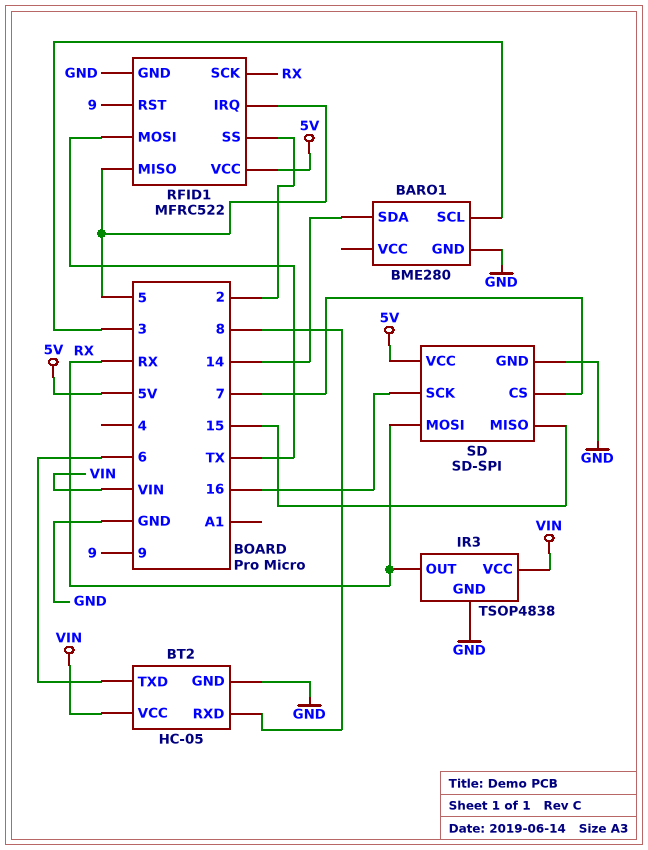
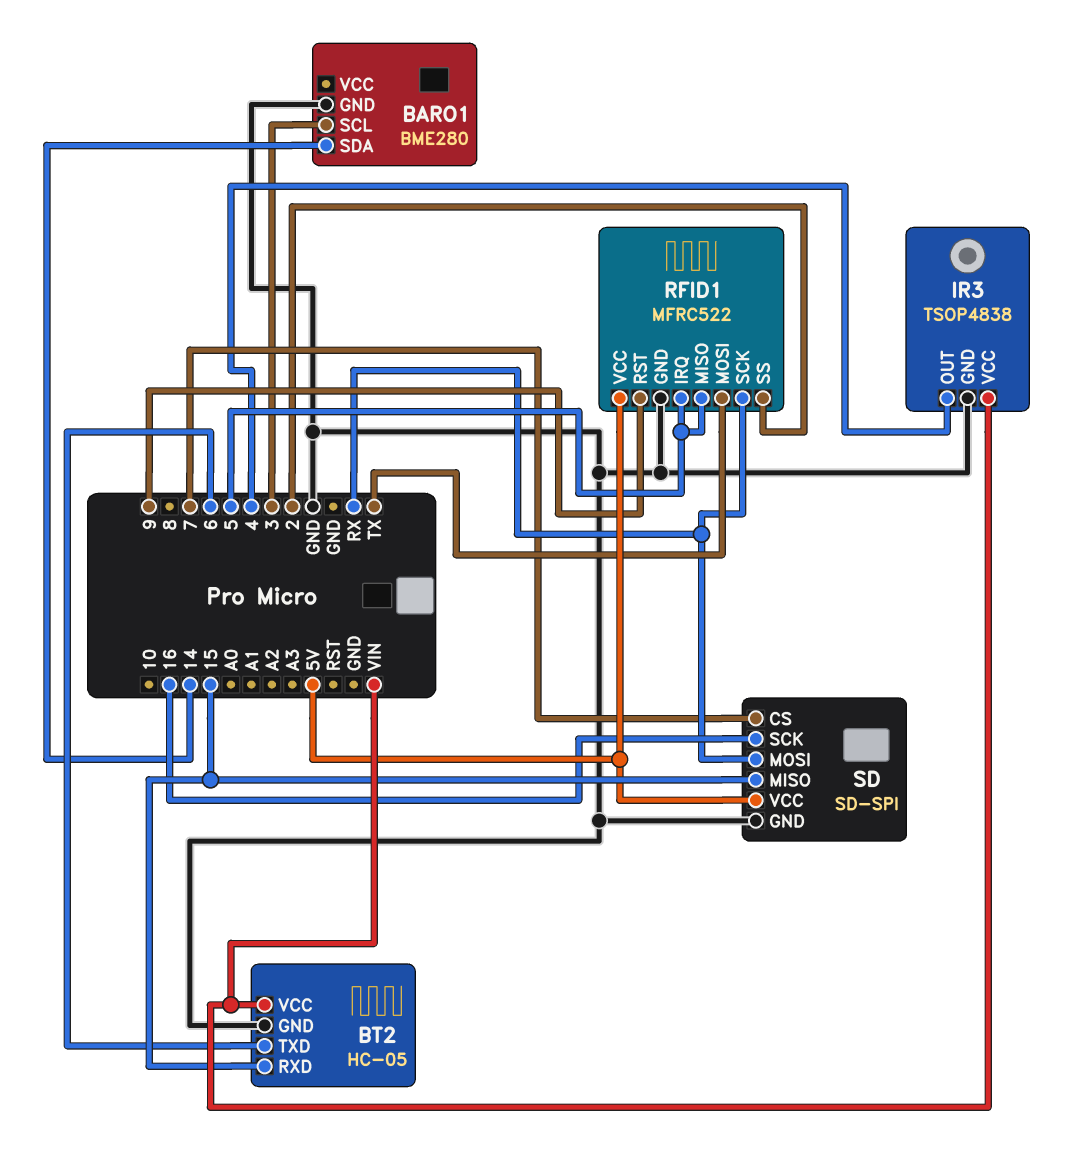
BT2 pin RXD: 8 -> 15
IR3 pin OUT: RX -> 4

